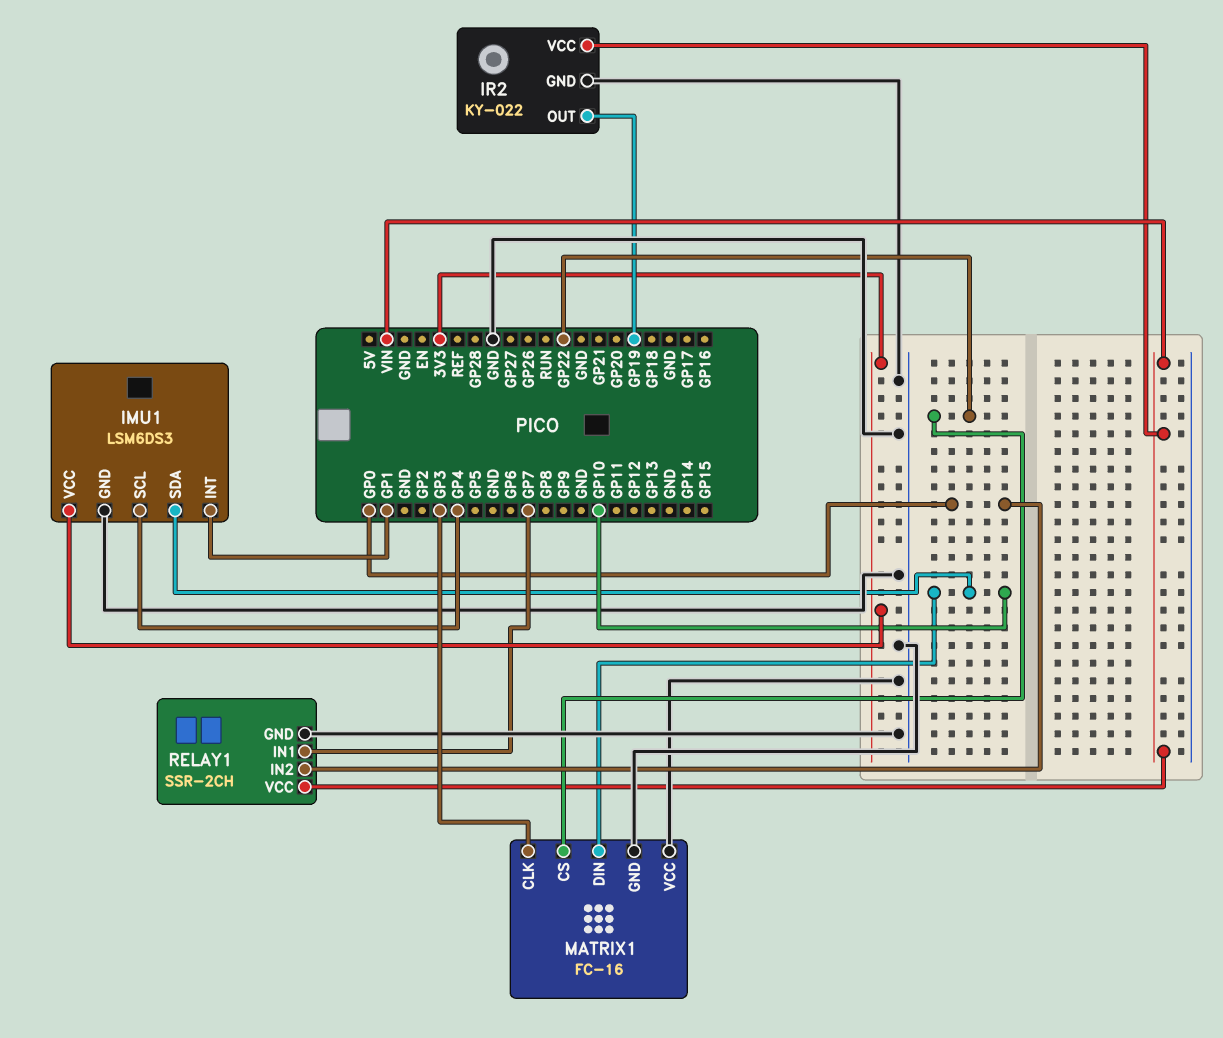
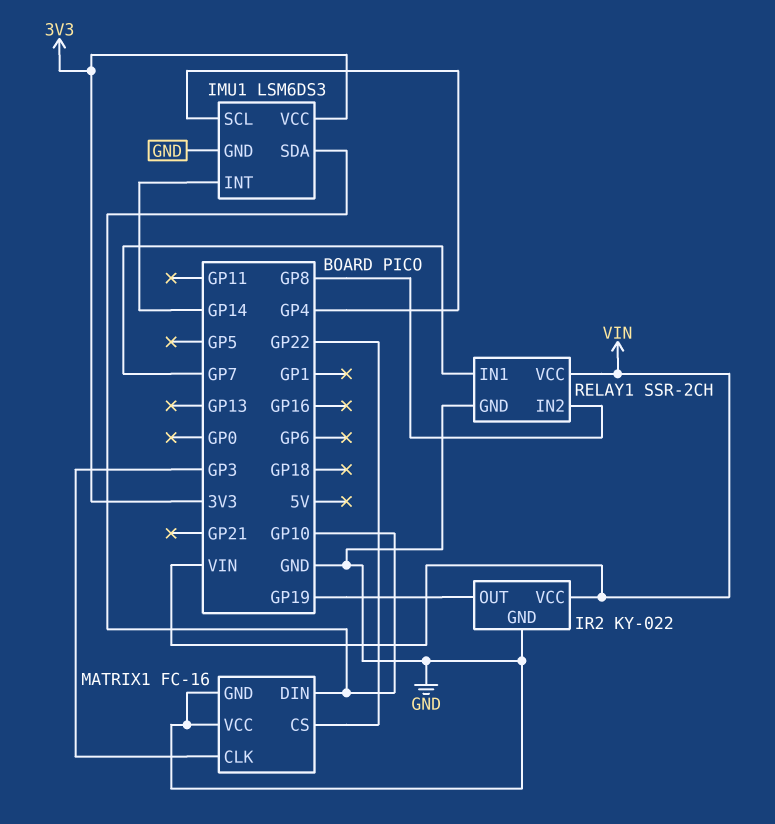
IMU1 pin INT: GP1 -> GP14
RELAY1 pin IN2: GP0 -> GP8

